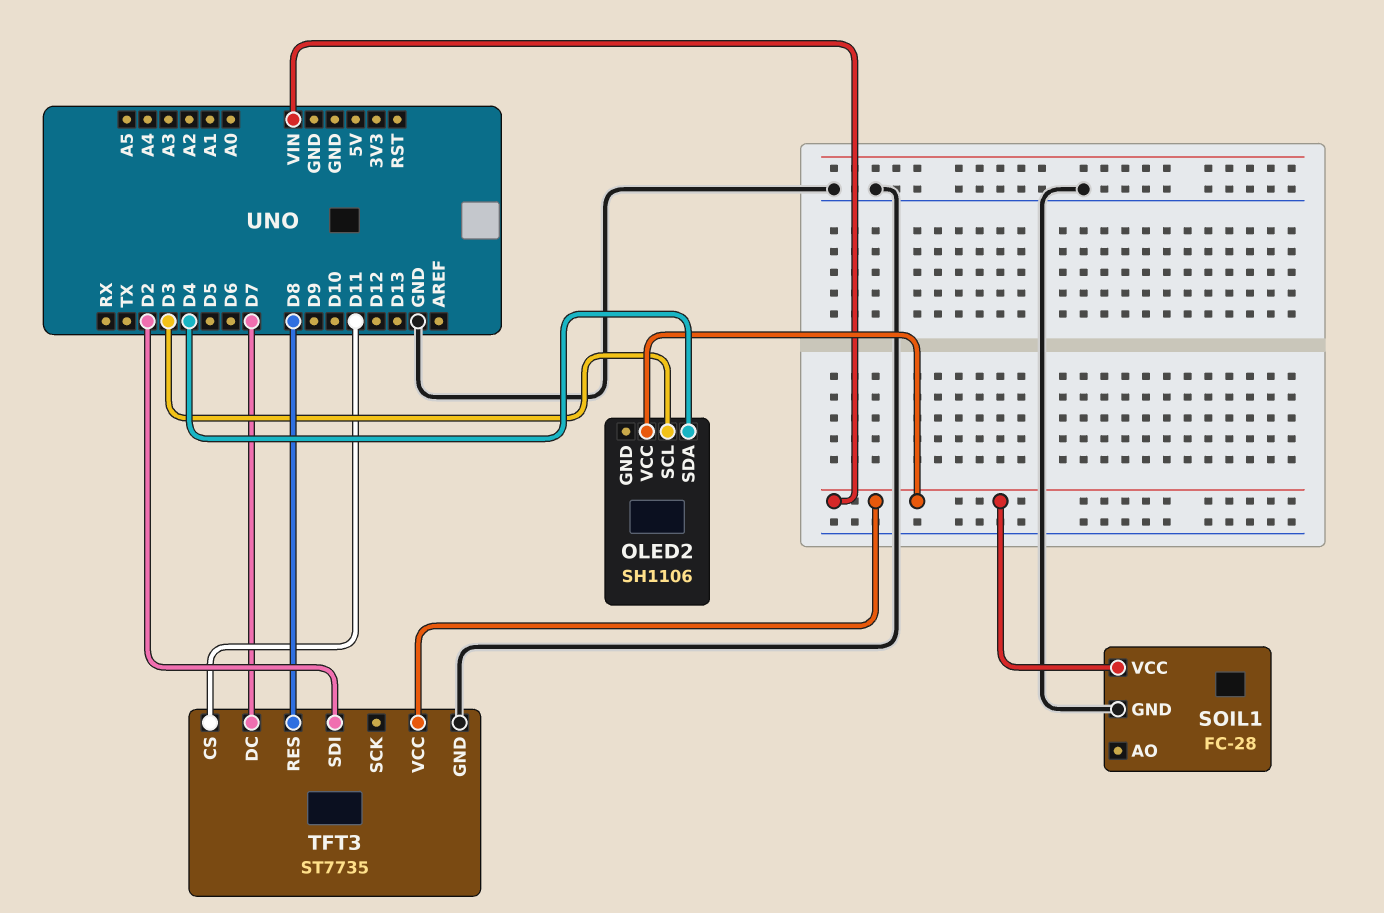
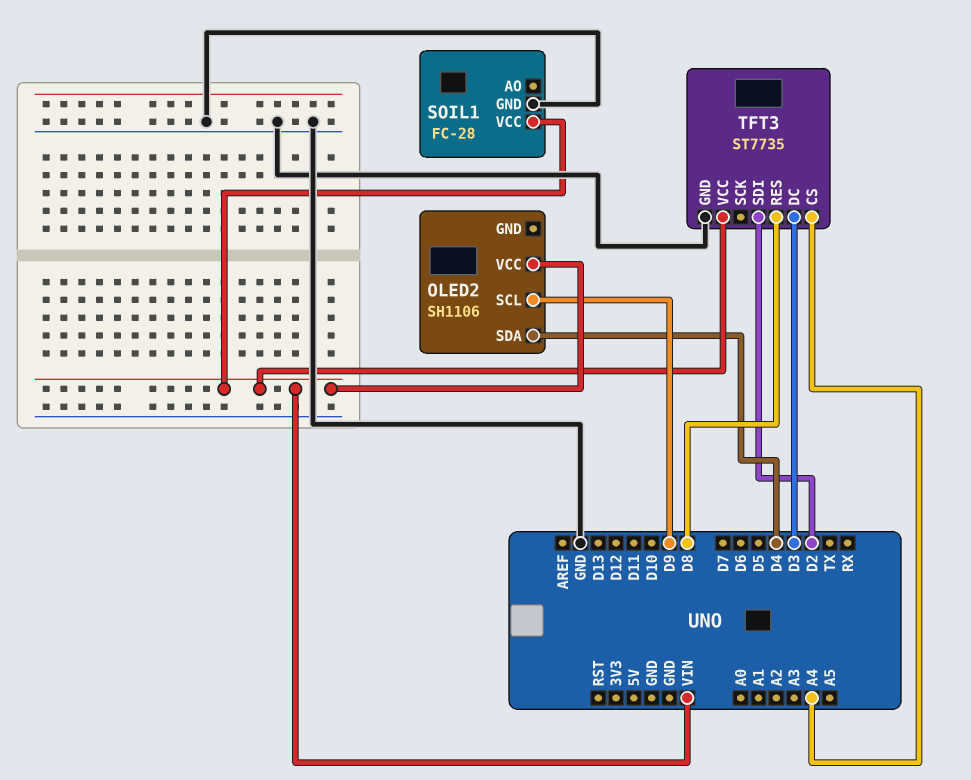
OLED2 pin SCL: D3 -> D9
TFT3 pin CS: D11 -> A4
TFT3 pin DC: D7 -> D3

